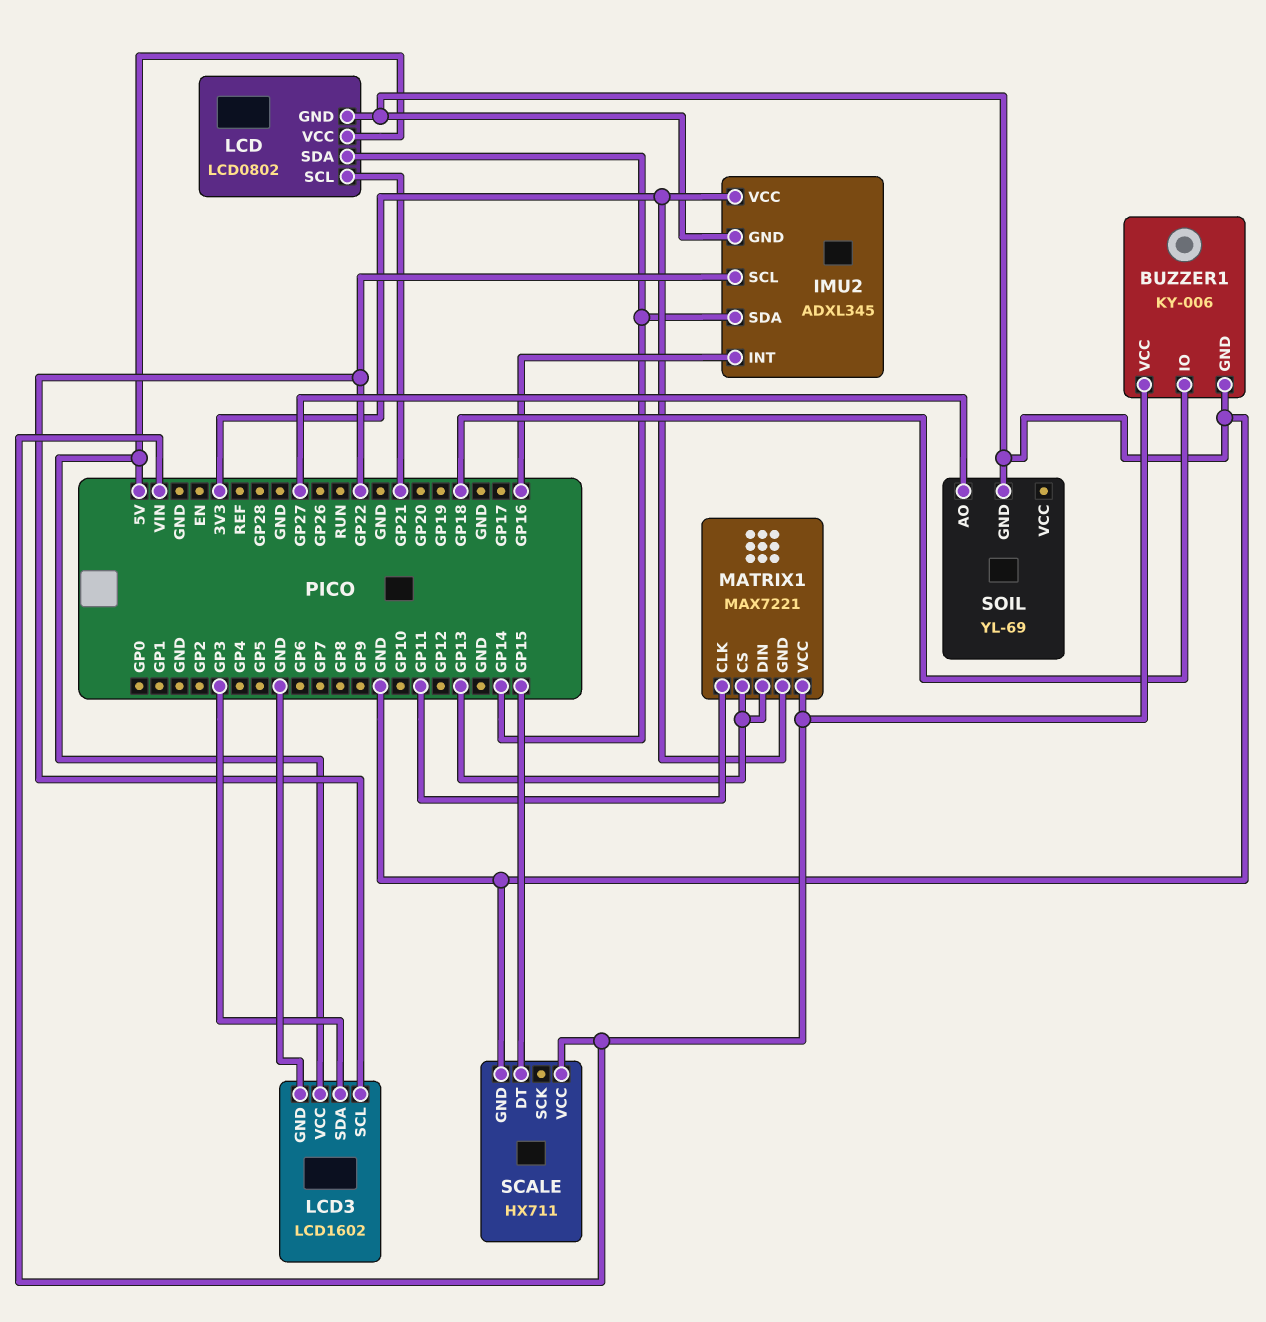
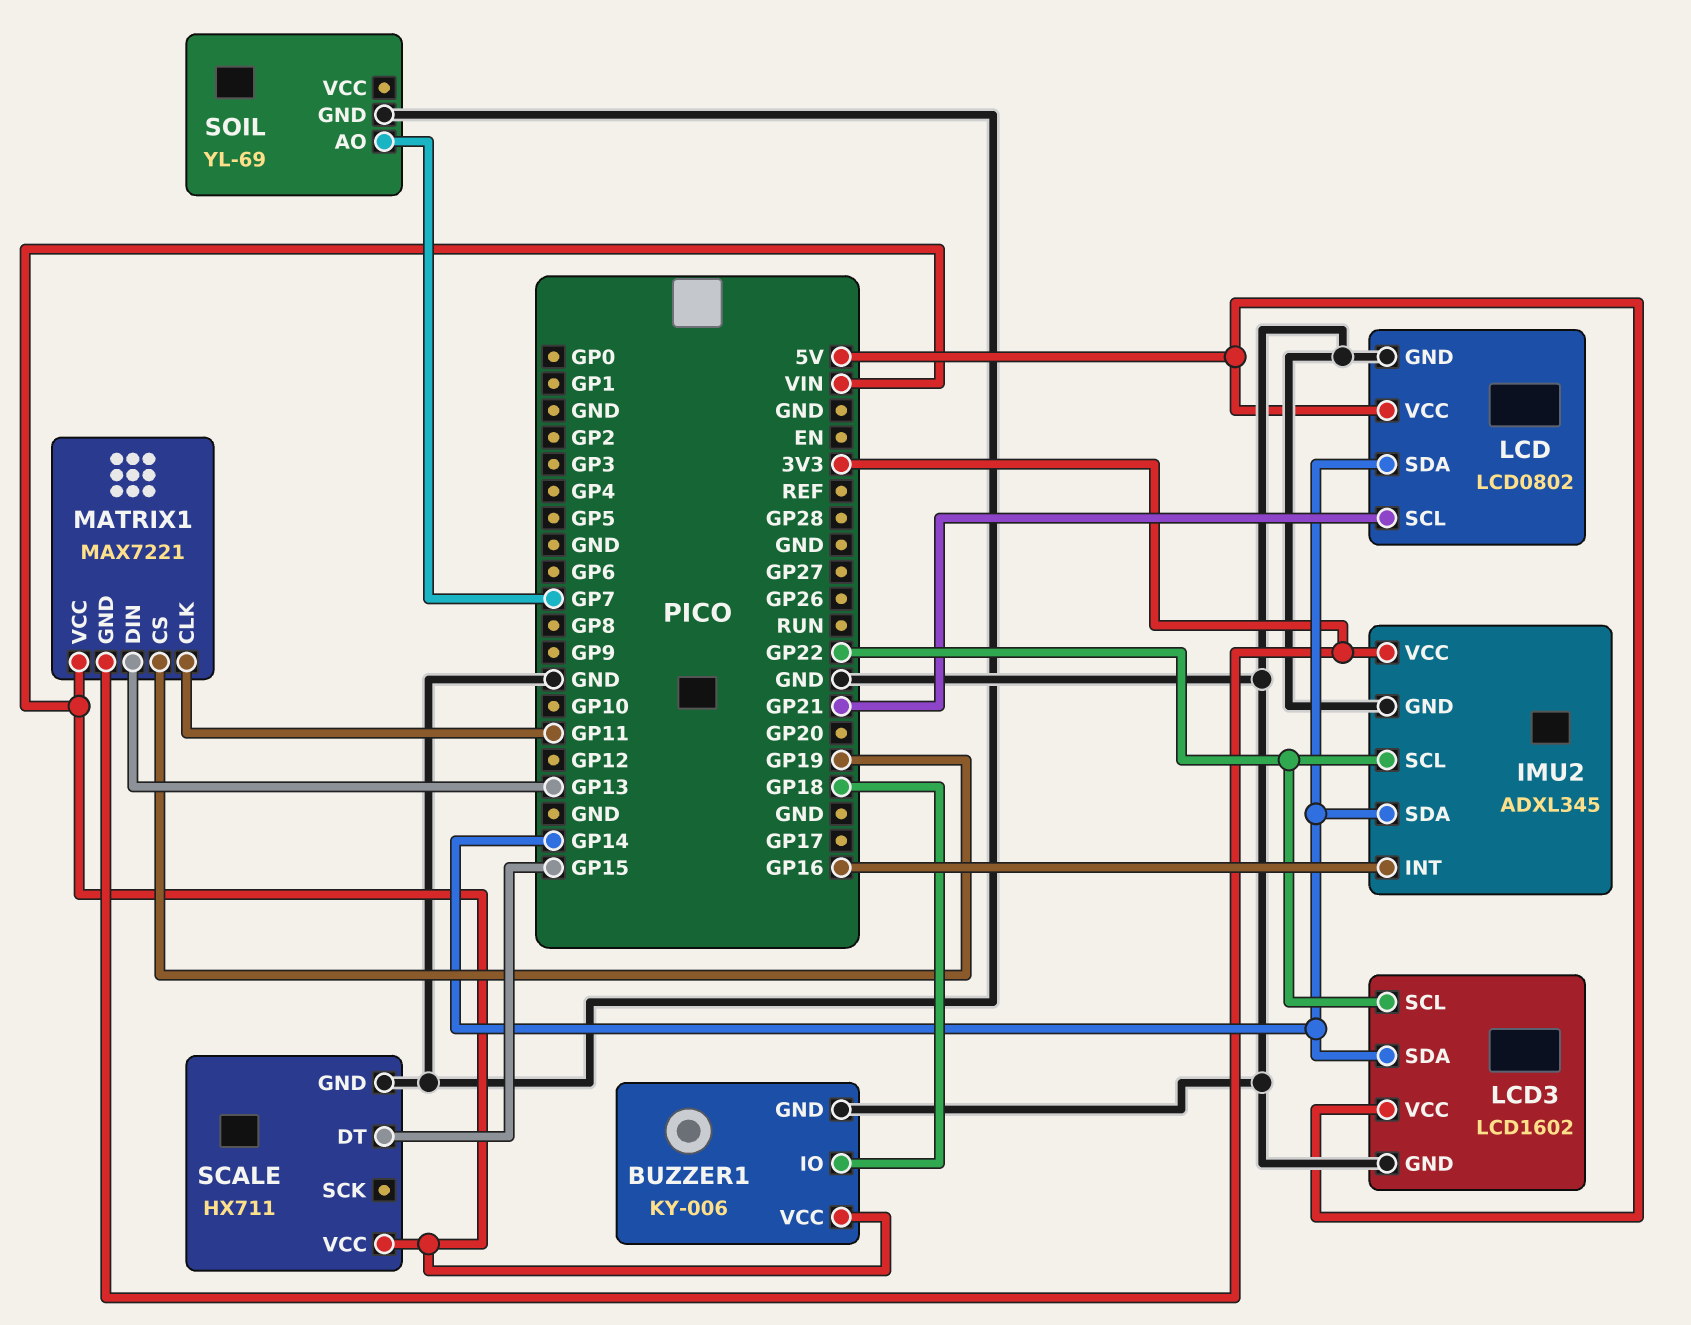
LCD3 pin SDA: GP3 -> GP14
MATRIX1 pin CS: GP13 -> GP19
SOIL pin AO: GP27 -> GP7

